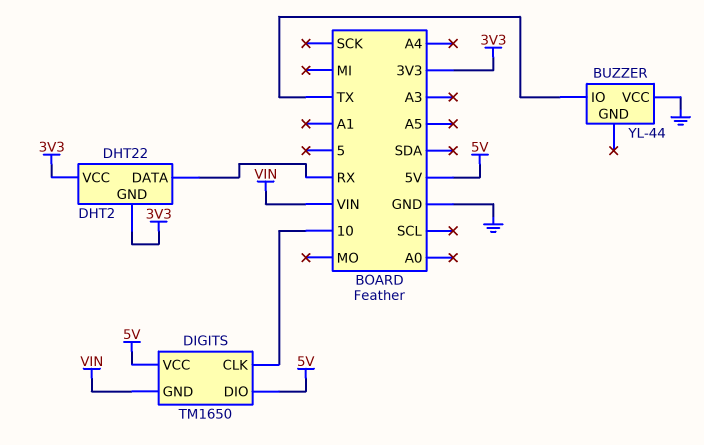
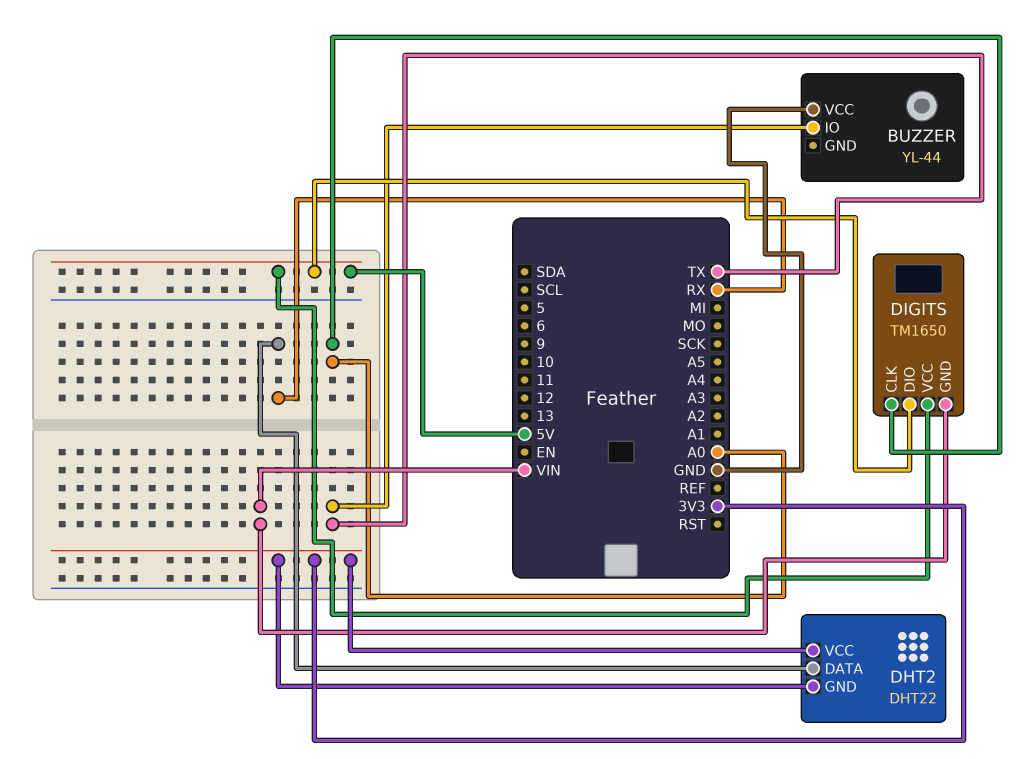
DIGITS pin CLK: 10 -> A0

